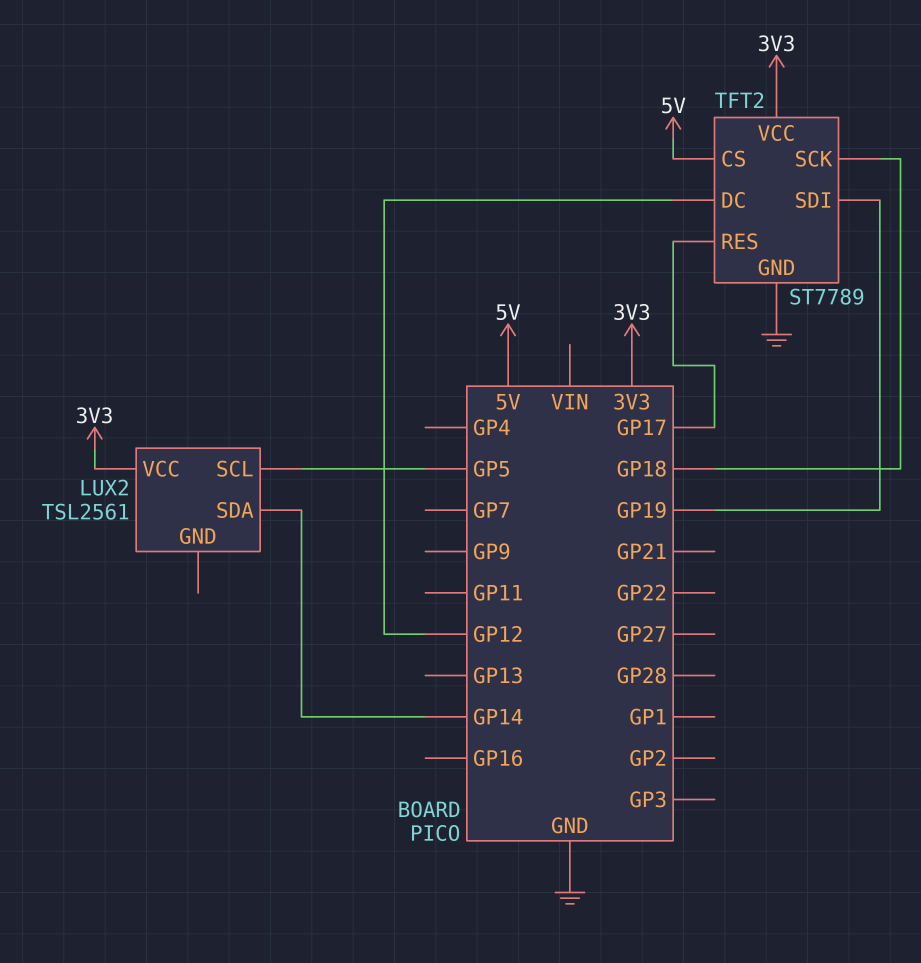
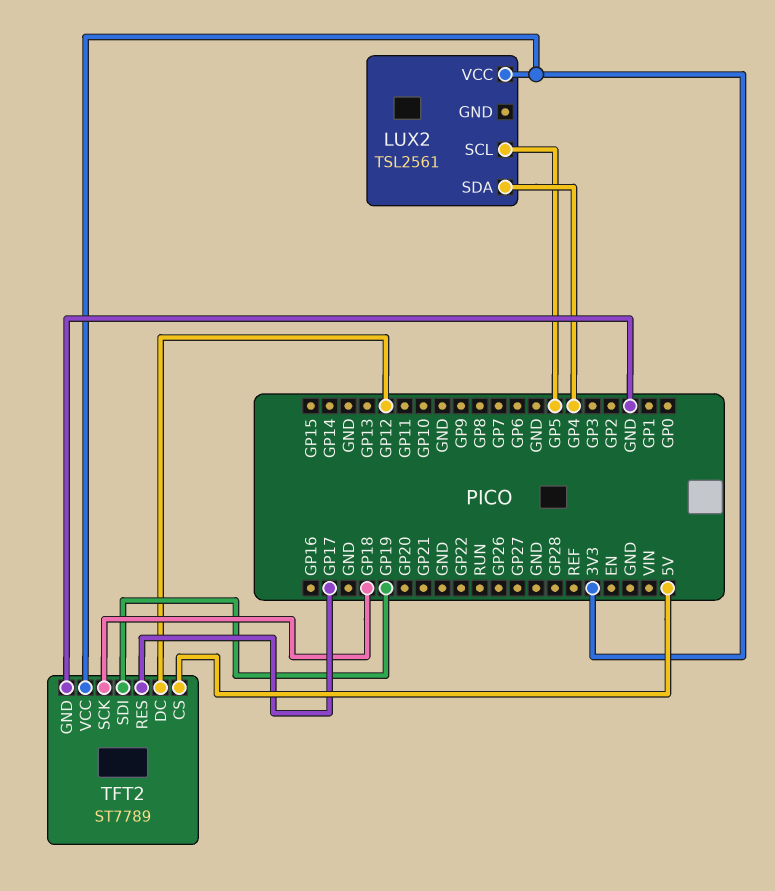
LUX2 pin SDA: GP14 -> GP4

